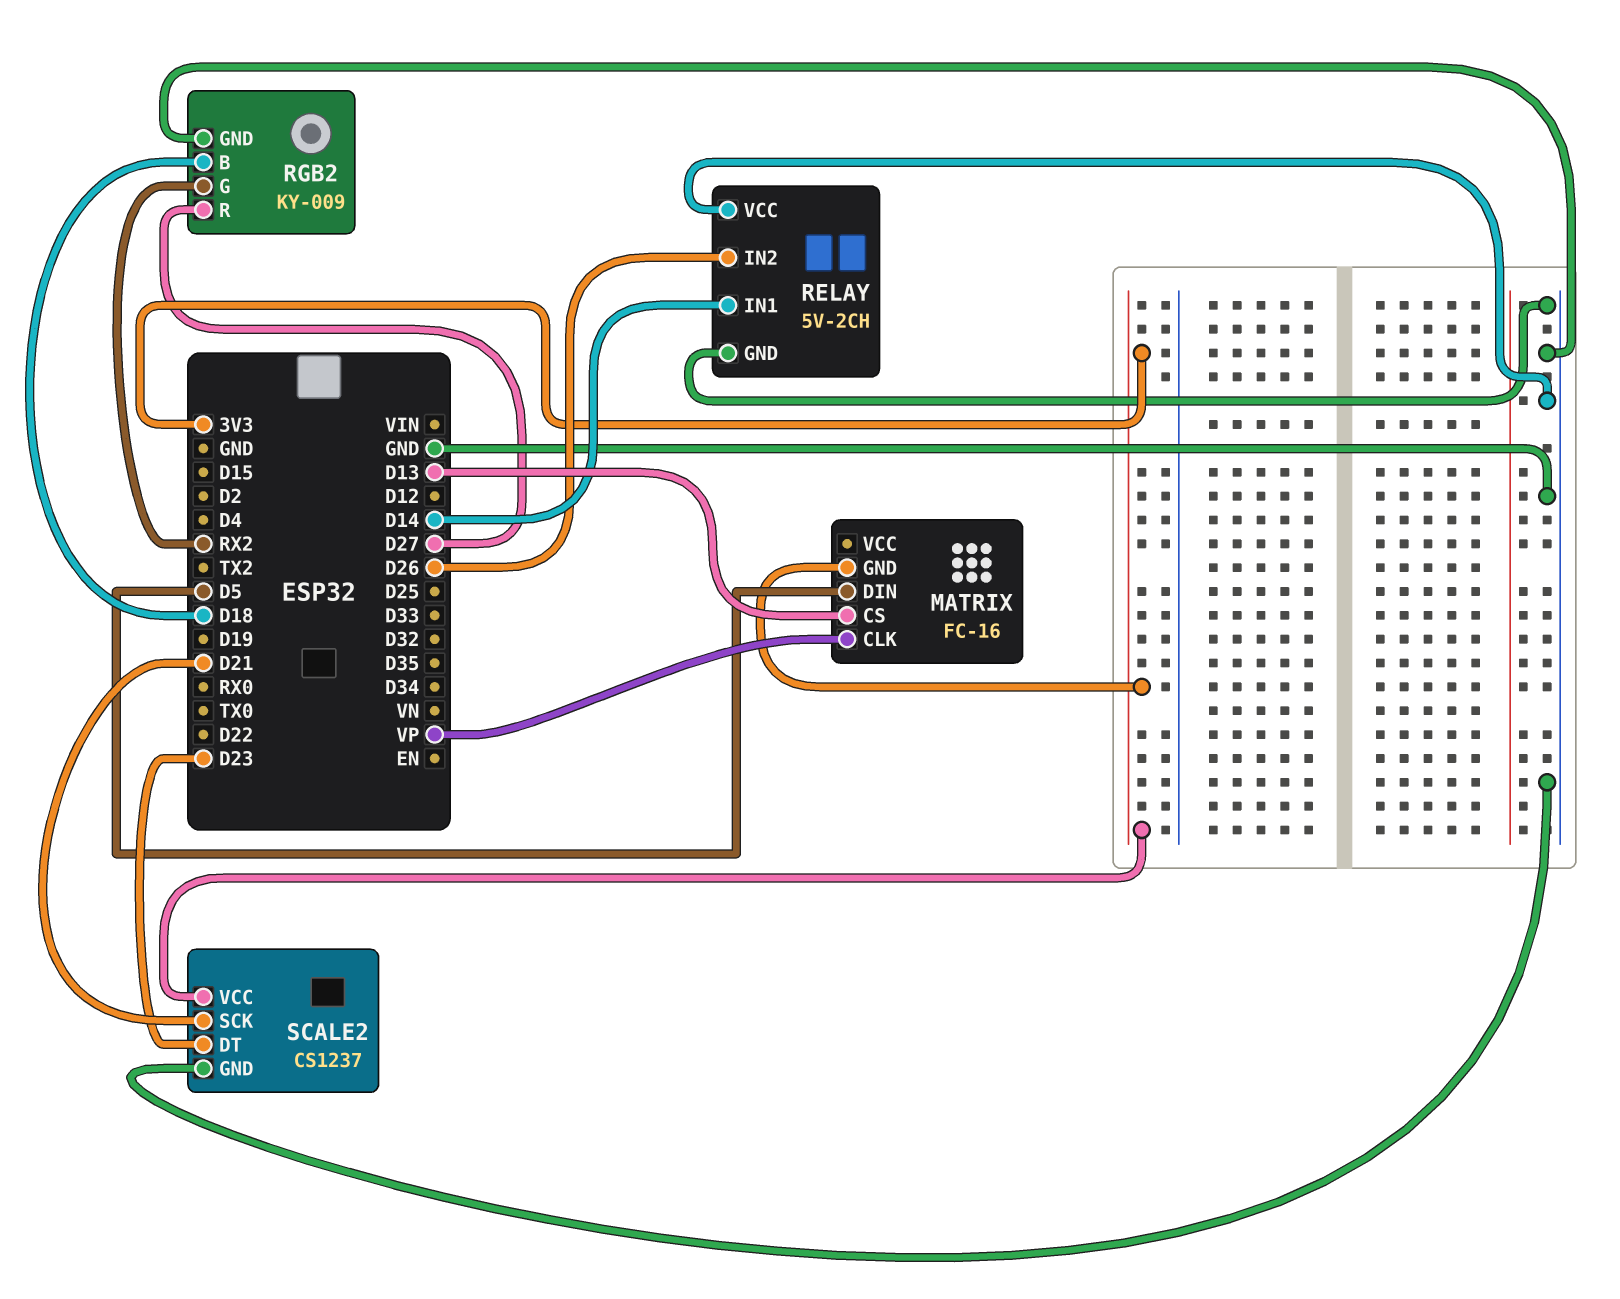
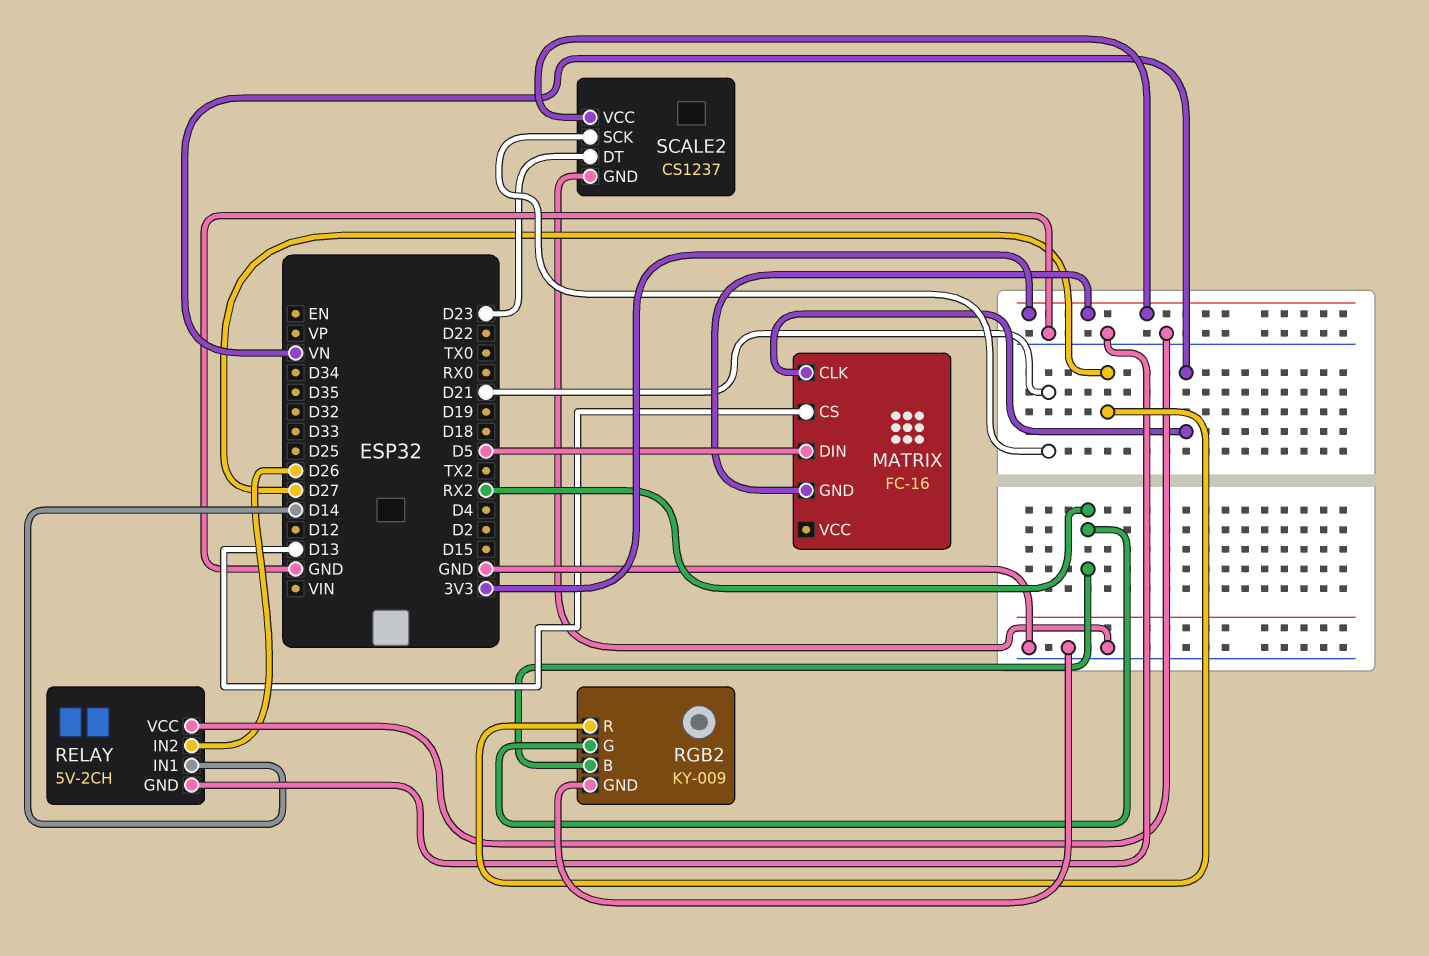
MATRIX pin CLK: VP -> VN
RGB2 pin B: D18 -> RX2

